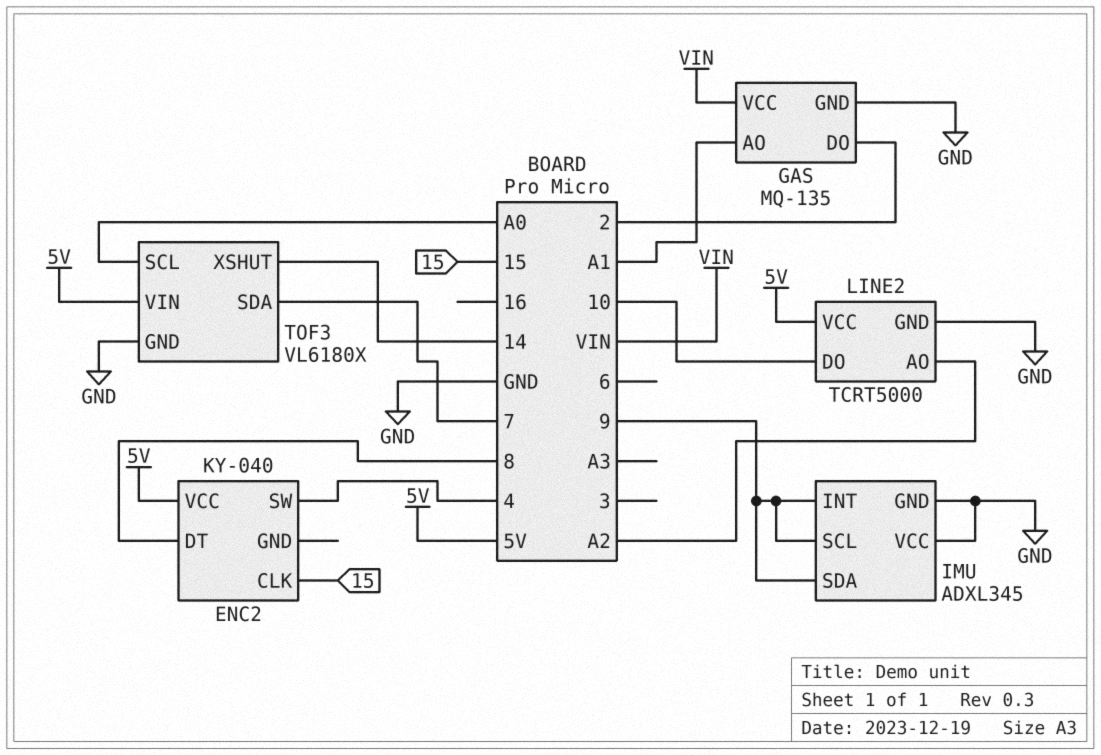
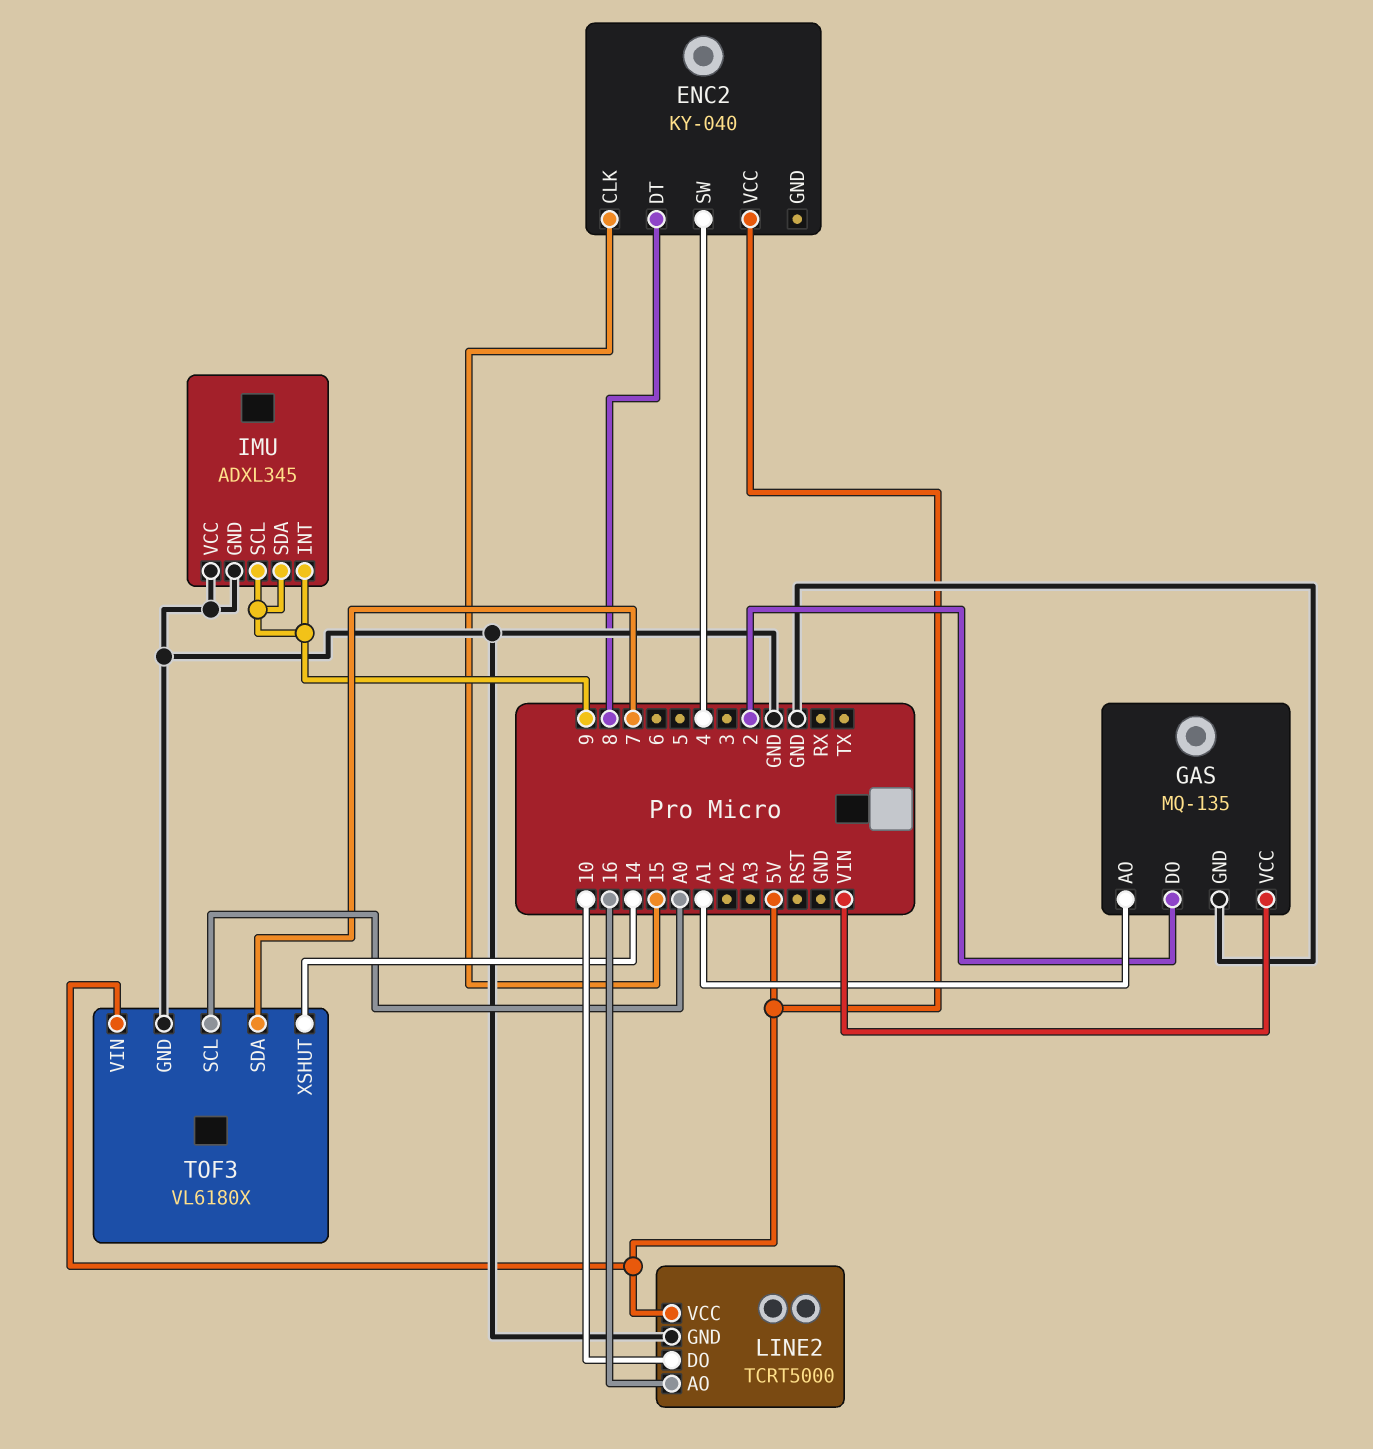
LINE2 pin AO: A2 -> 16

